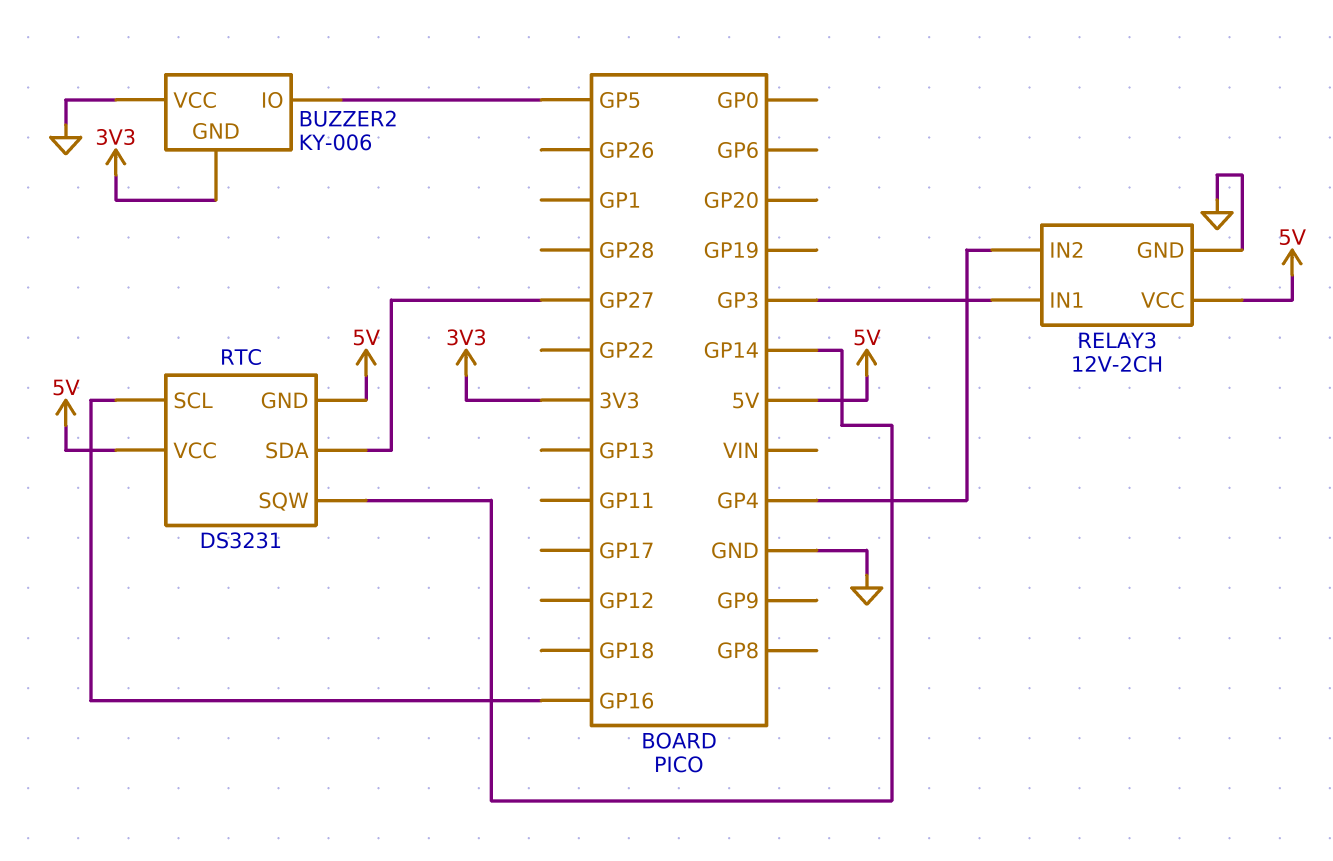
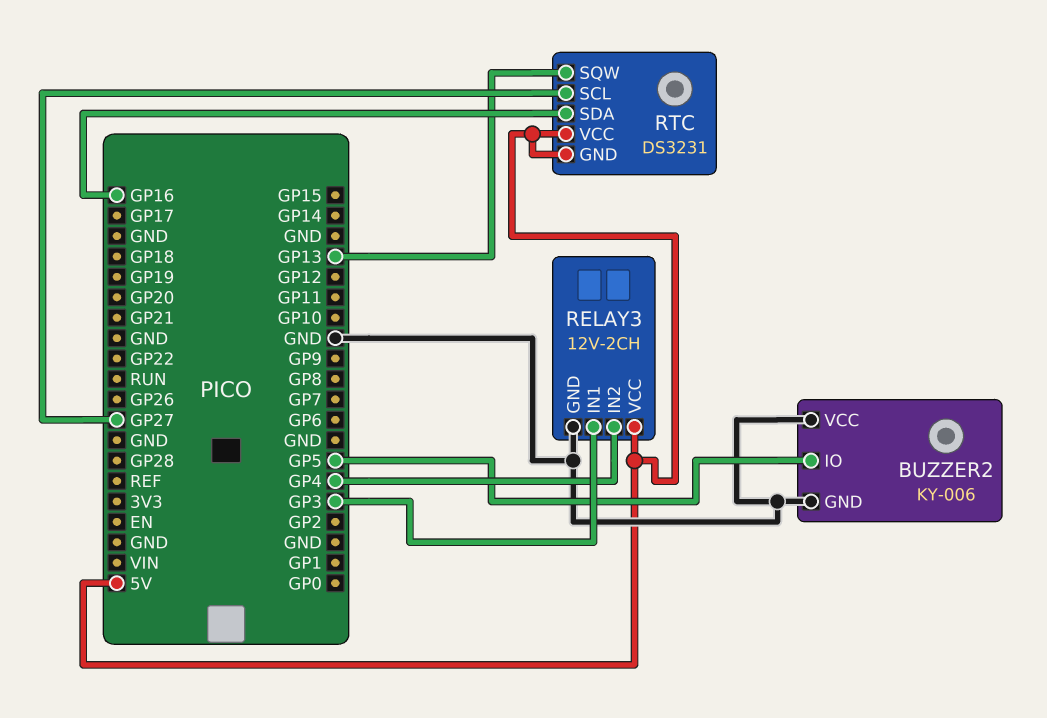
BUZZER2 pin GND: 3V3 -> GND
RTC pin SCL: GP16 -> GP27
RTC pin SDA: GP27 -> GP16
RTC pin SQW: GP14 -> GP13

